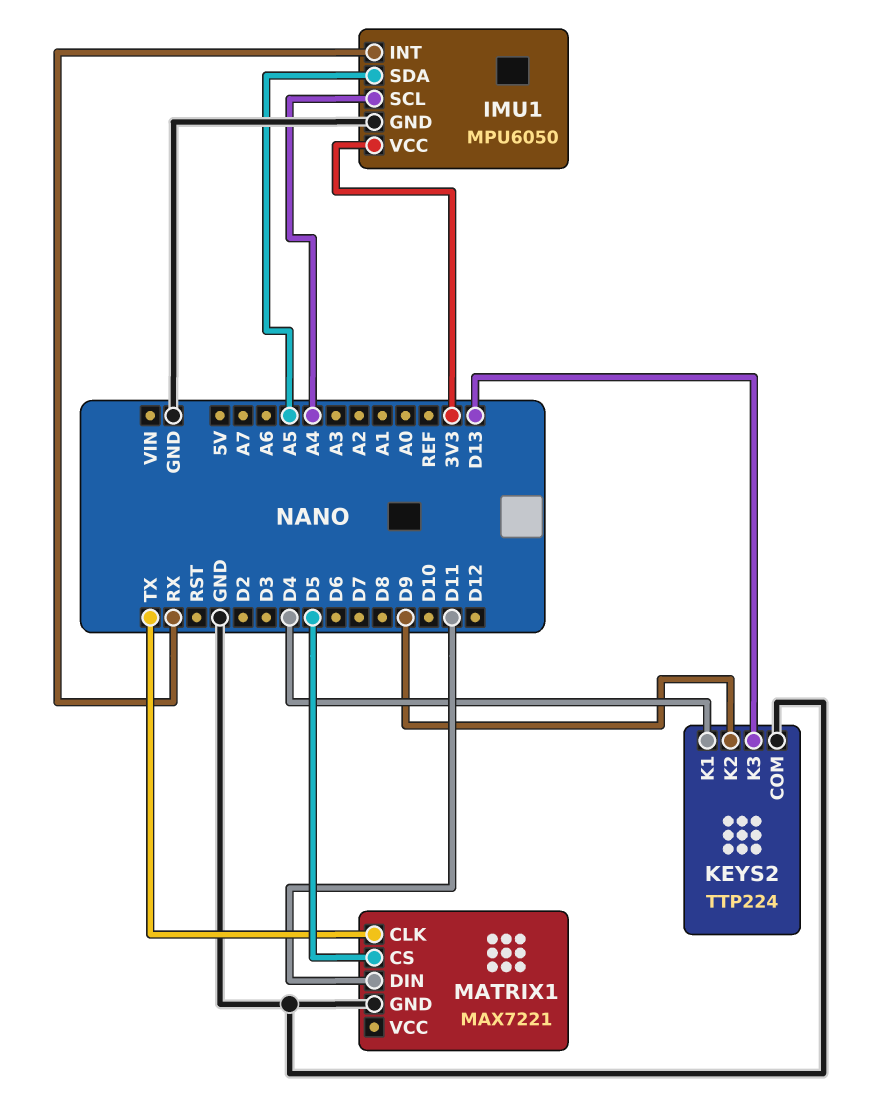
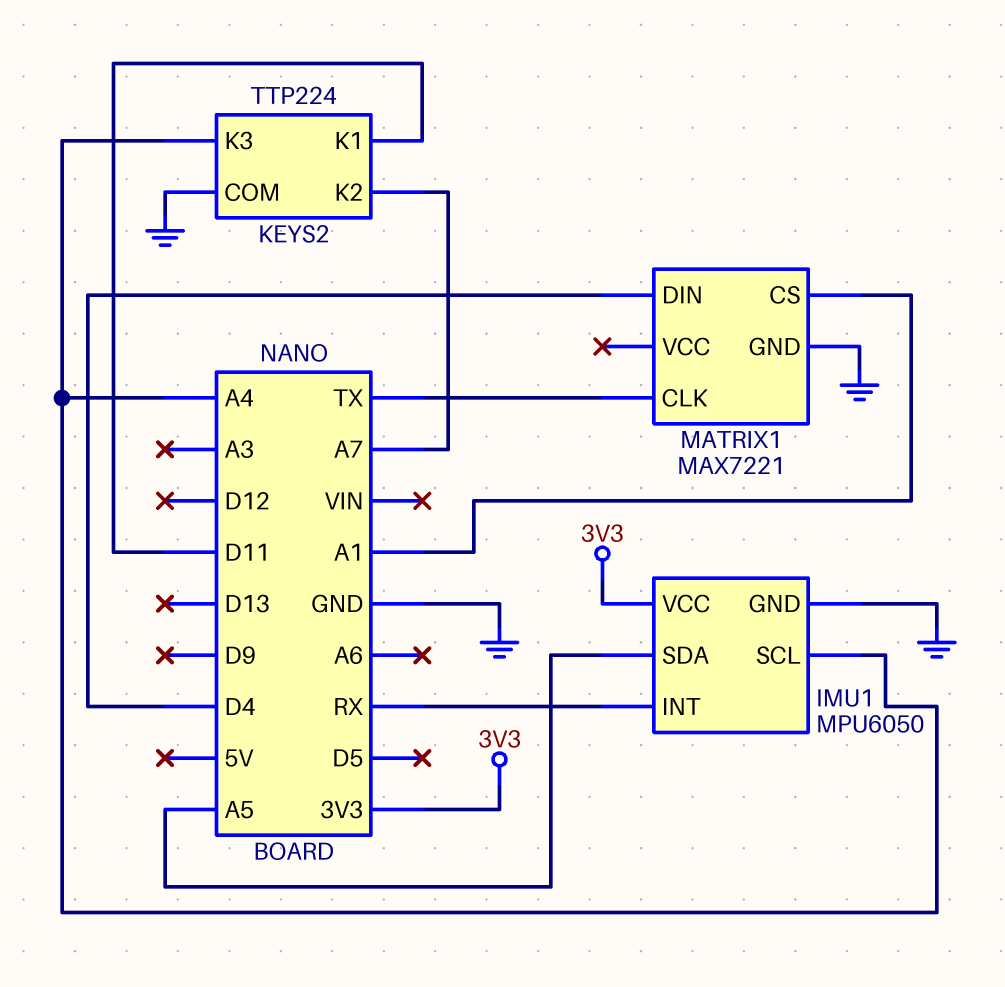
KEYS2 pin K1: D4 -> D11
KEYS2 pin K2: D9 -> A7
KEYS2 pin K3: D13 -> A4
MATRIX1 pin CS: D5 -> A1
MATRIX1 pin DIN: D11 -> D4

